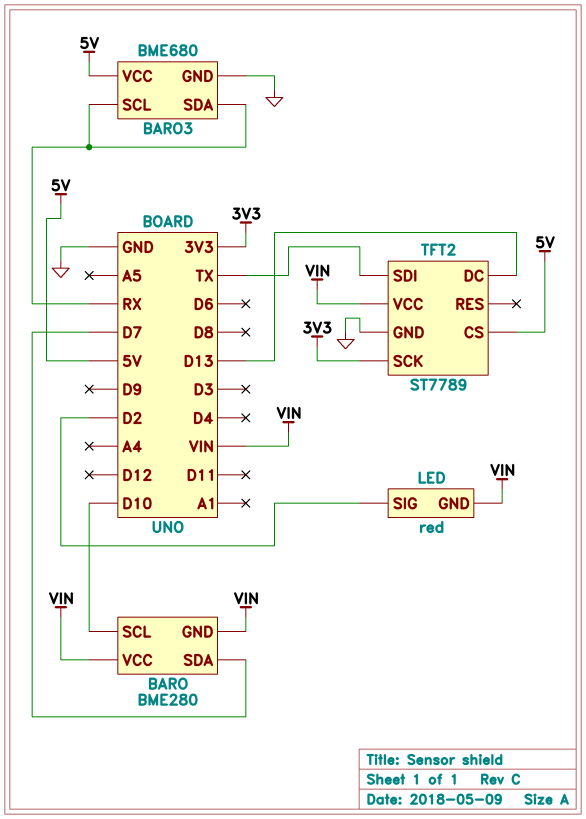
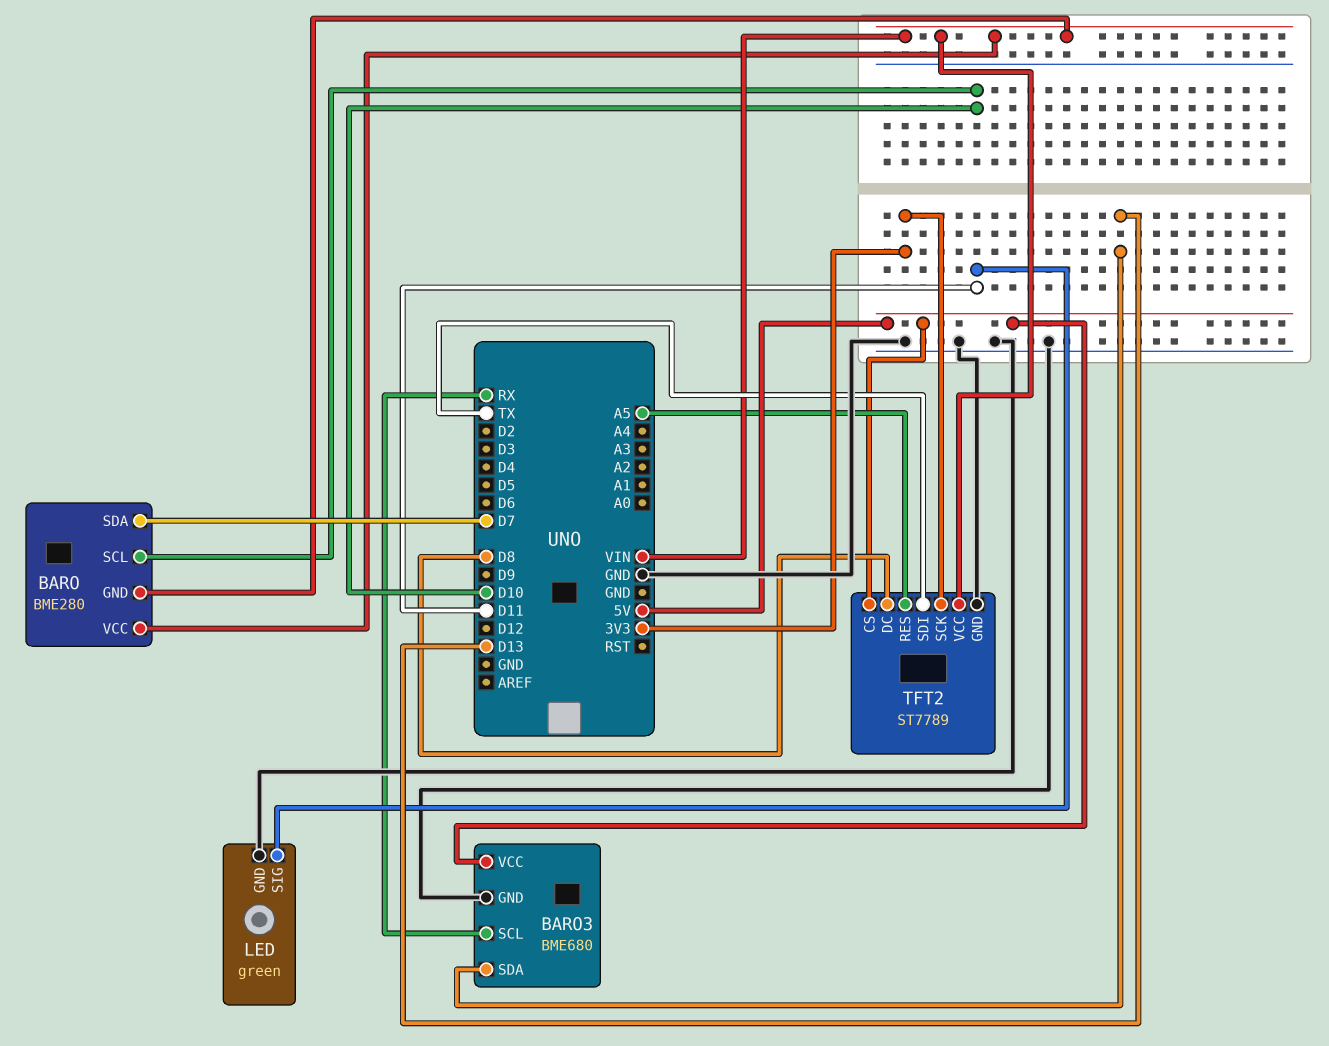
BARO3 pin SDA: RX -> D13
LED: red -> green
LED pin GND: VIN -> GND
LED pin SIG: D2 -> D11
TFT2 pin DC: D13 -> D8
TFT2 pin RES: none -> A5

